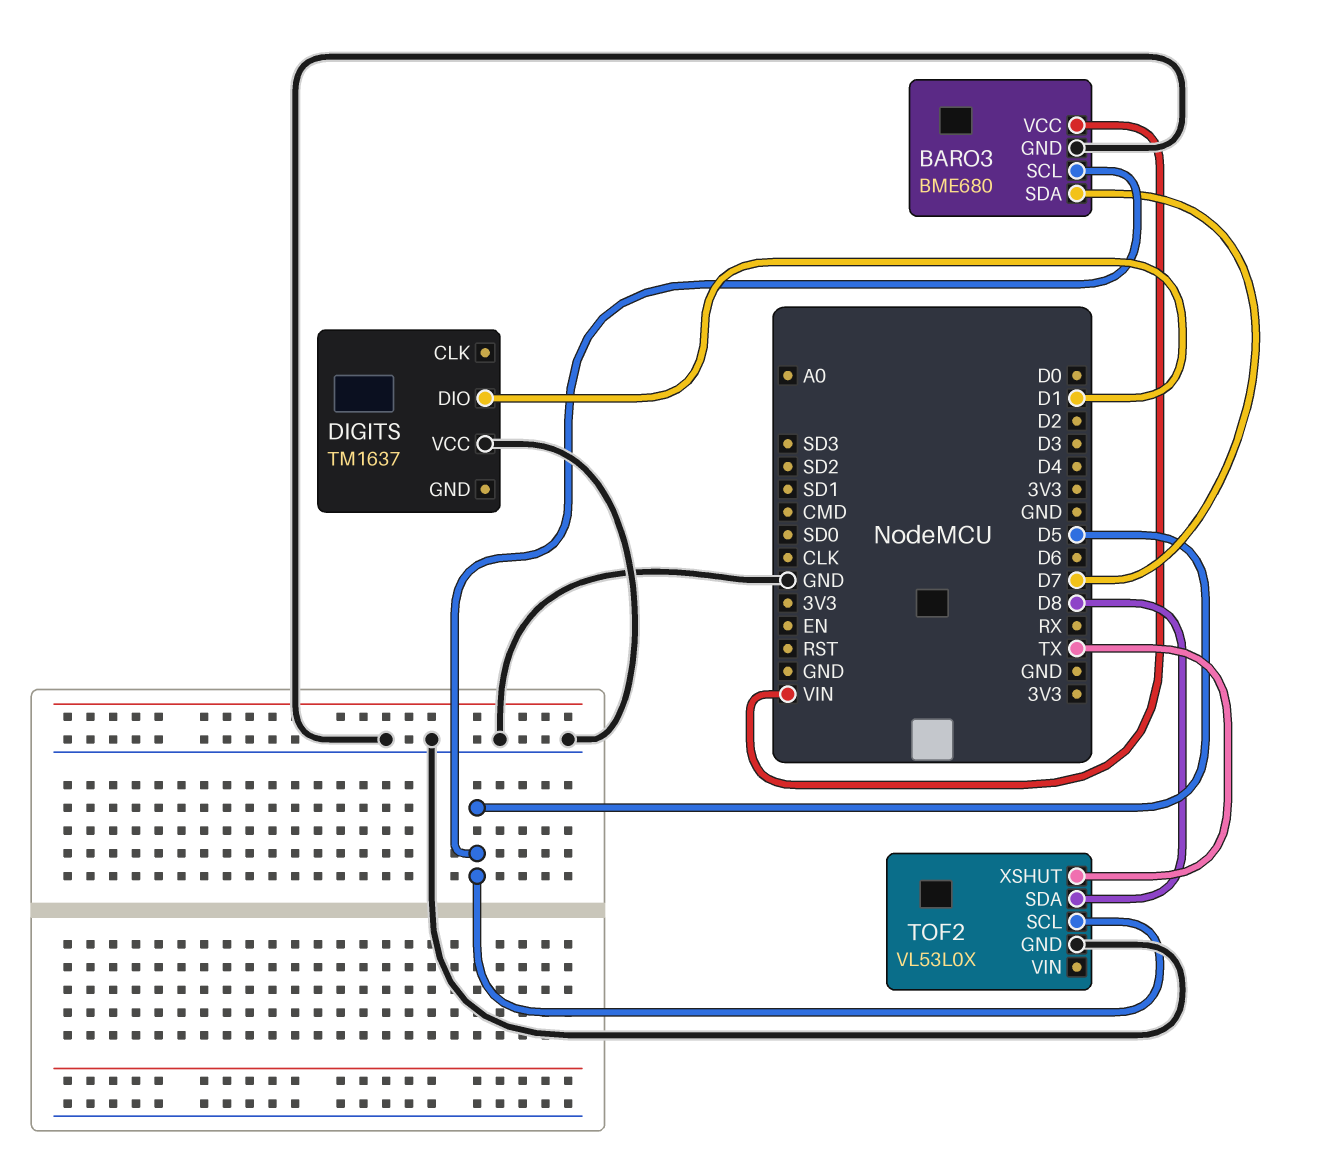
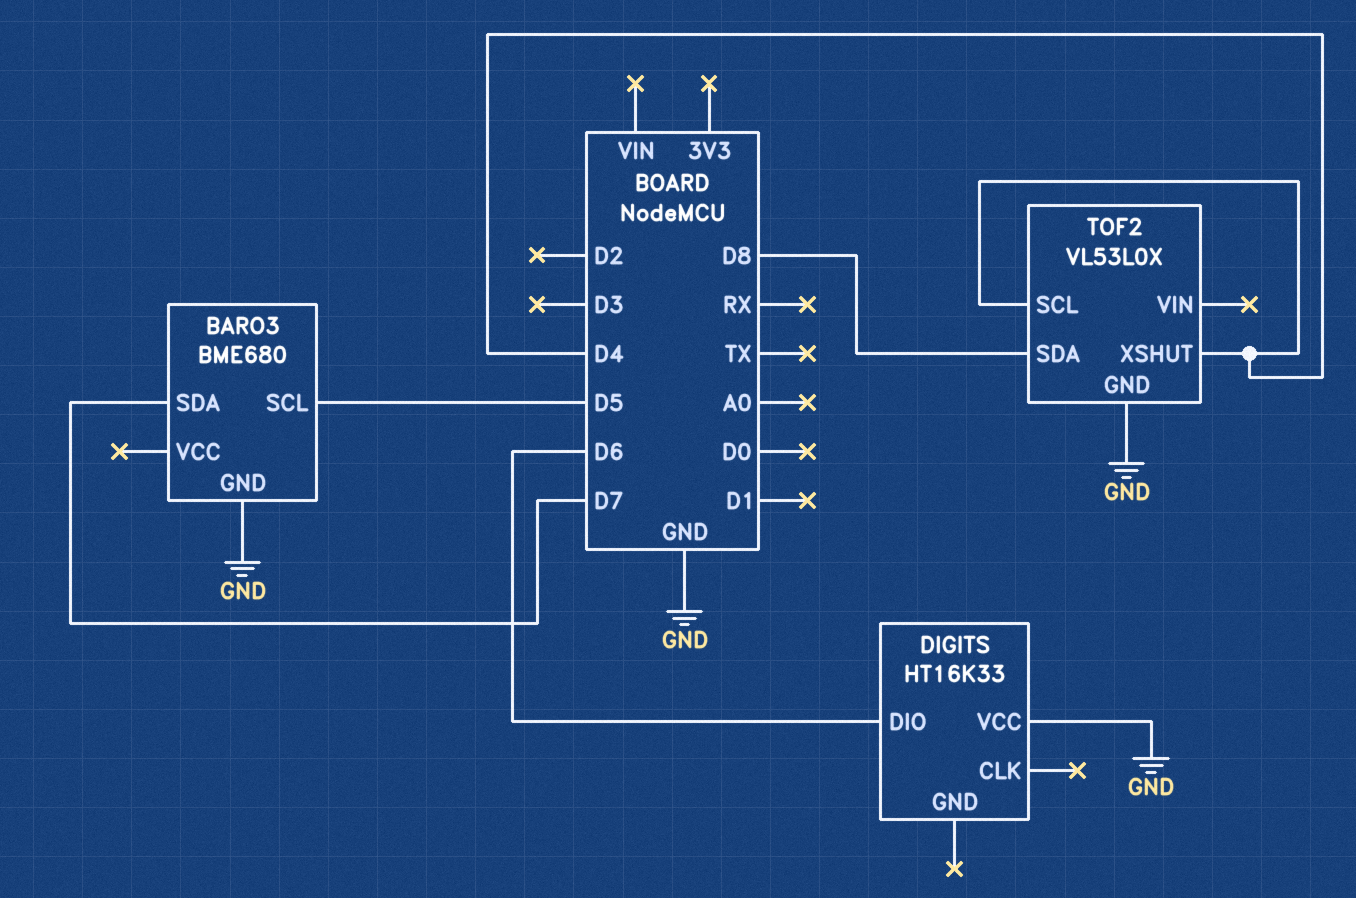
BARO3 pin VCC: VIN -> none
DIGITS: TM1637 -> HT16K33
DIGITS pin DIO: D1 -> D6
TOF2 pin SCL: D5 -> D4
TOF2 pin XSHUT: TX -> D4

